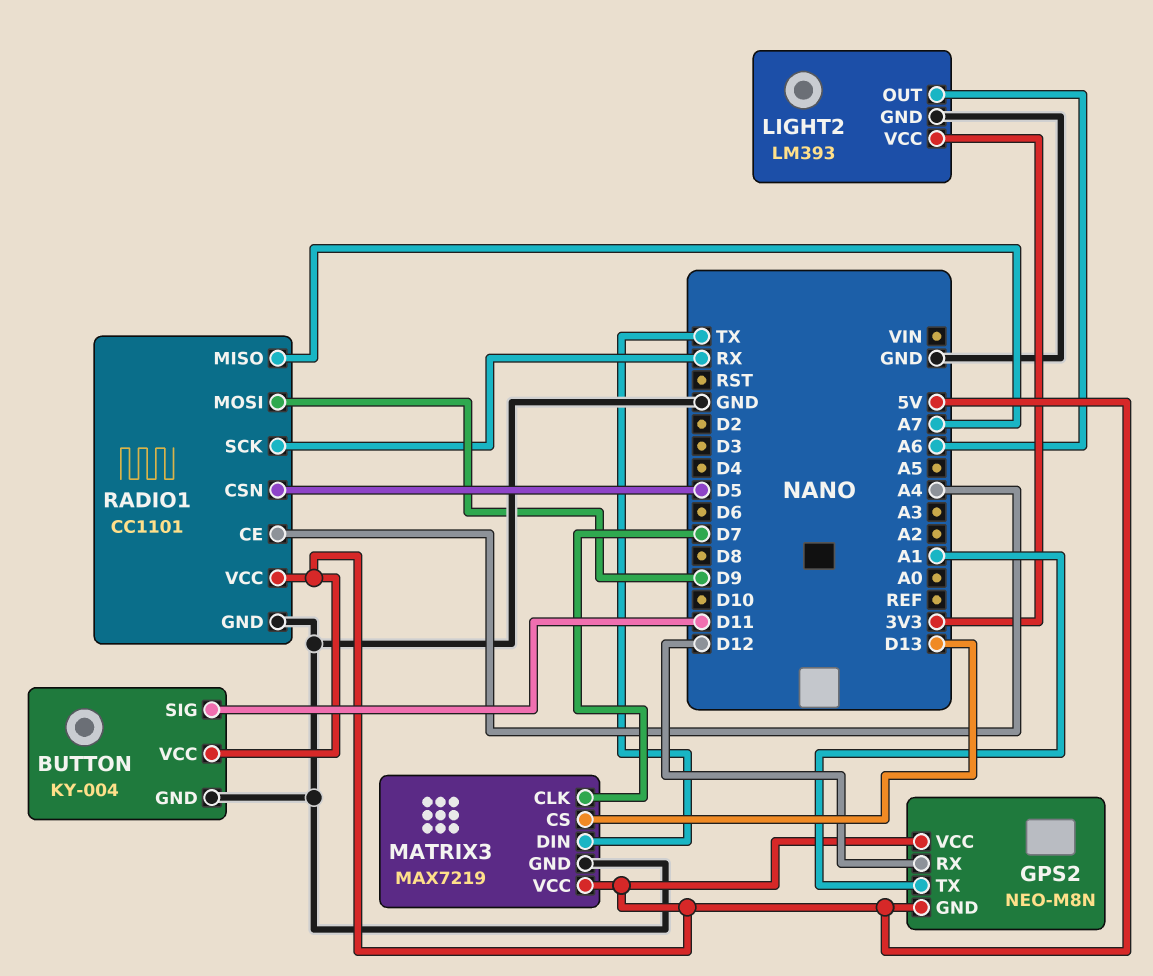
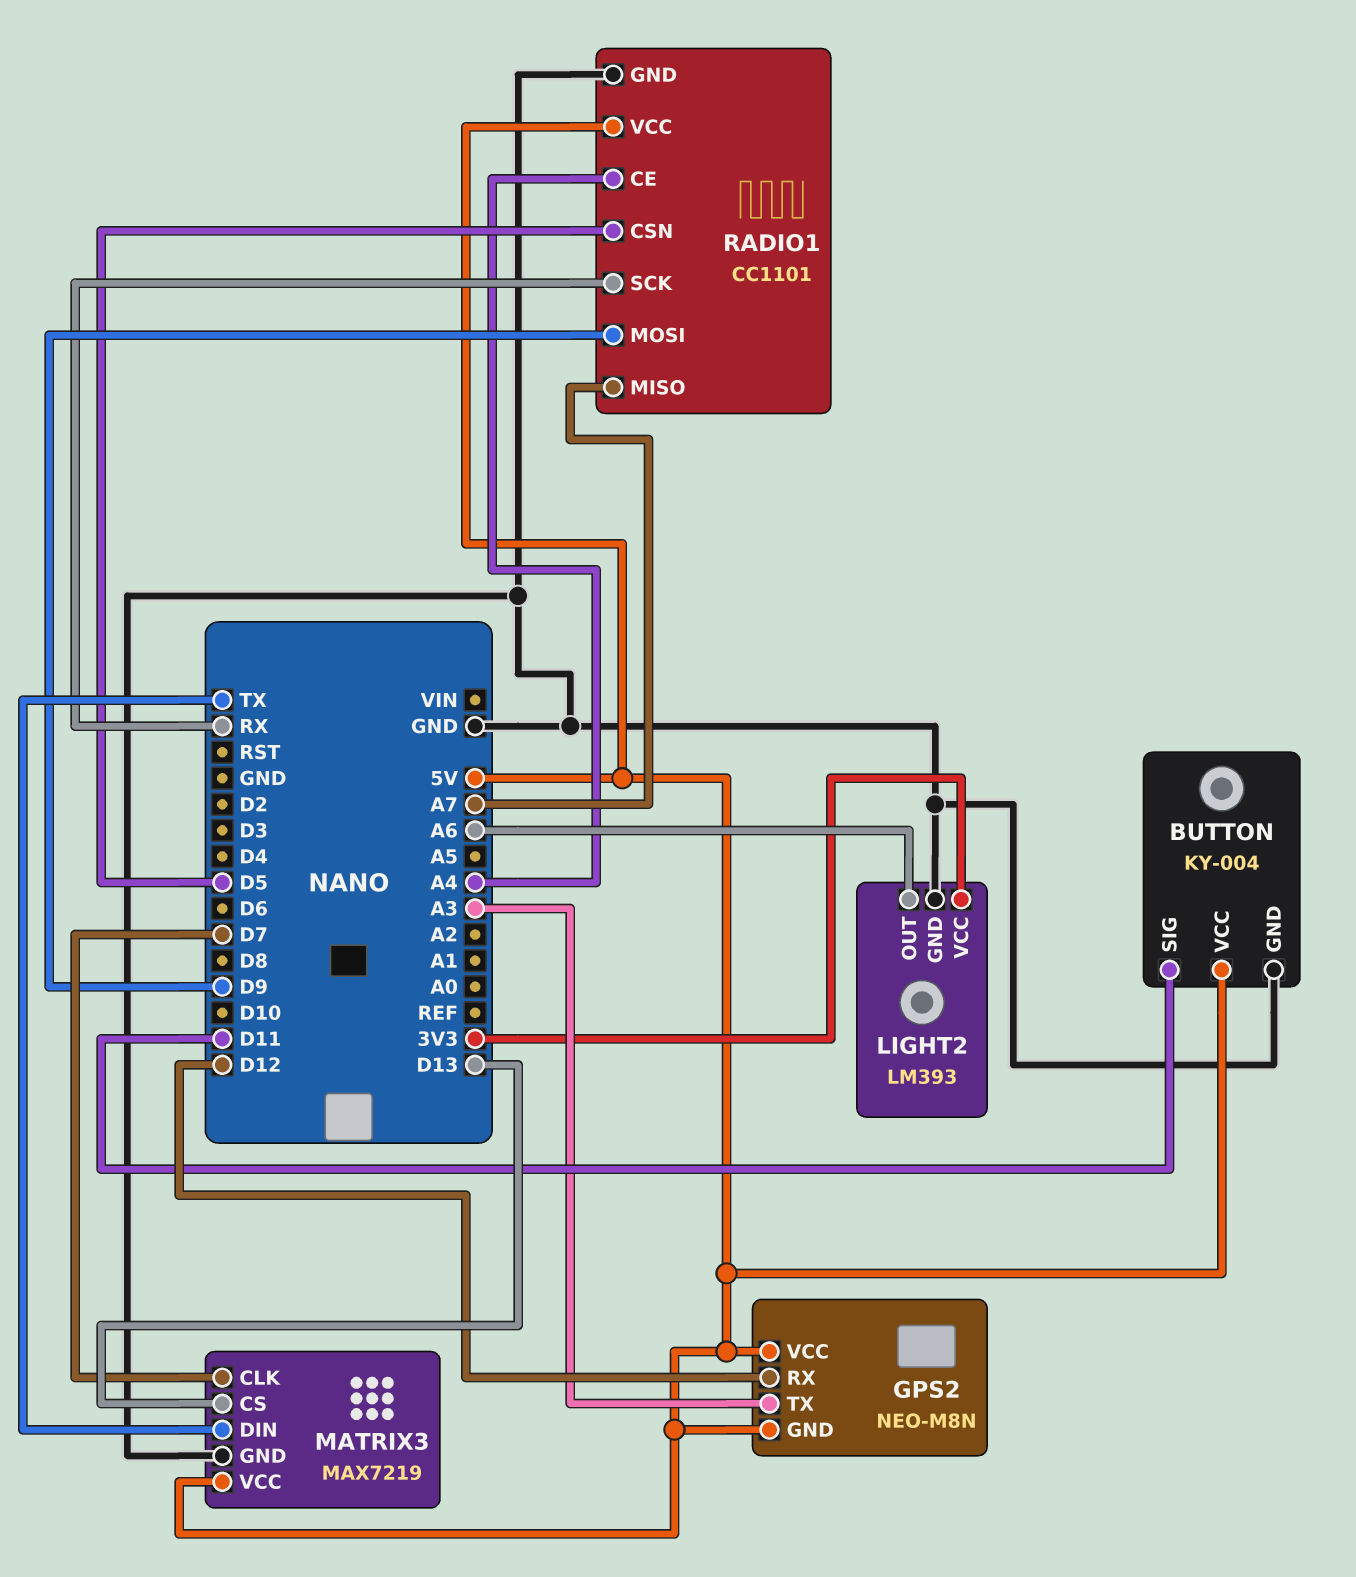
GPS2 pin TX: A1 -> A3

